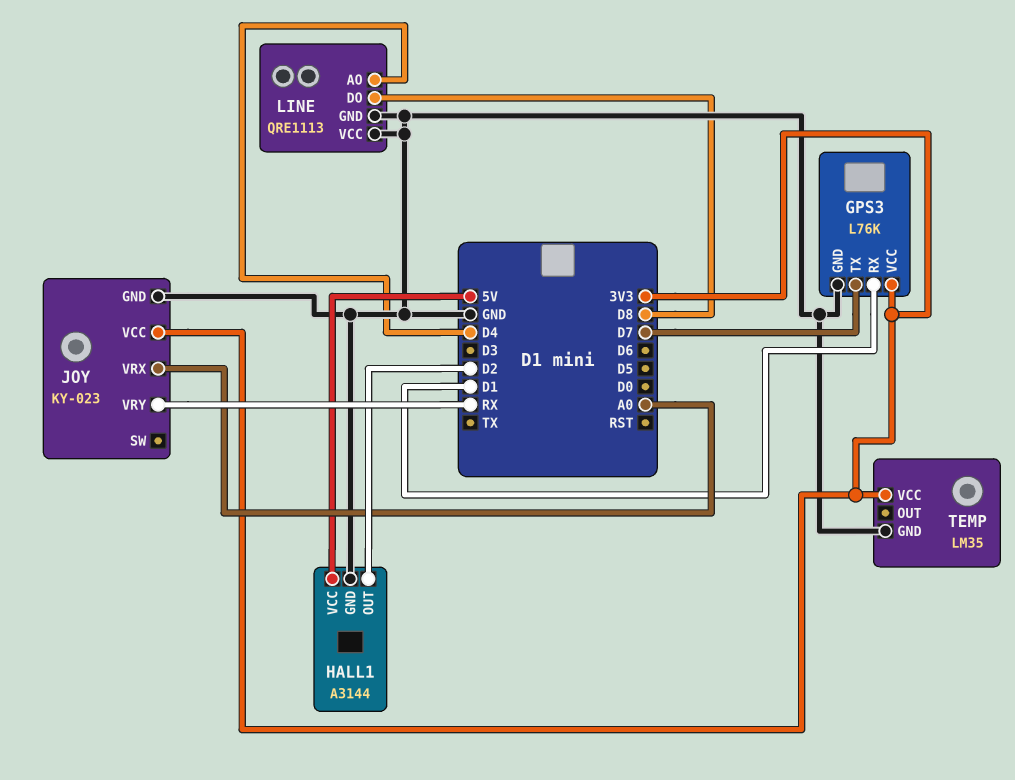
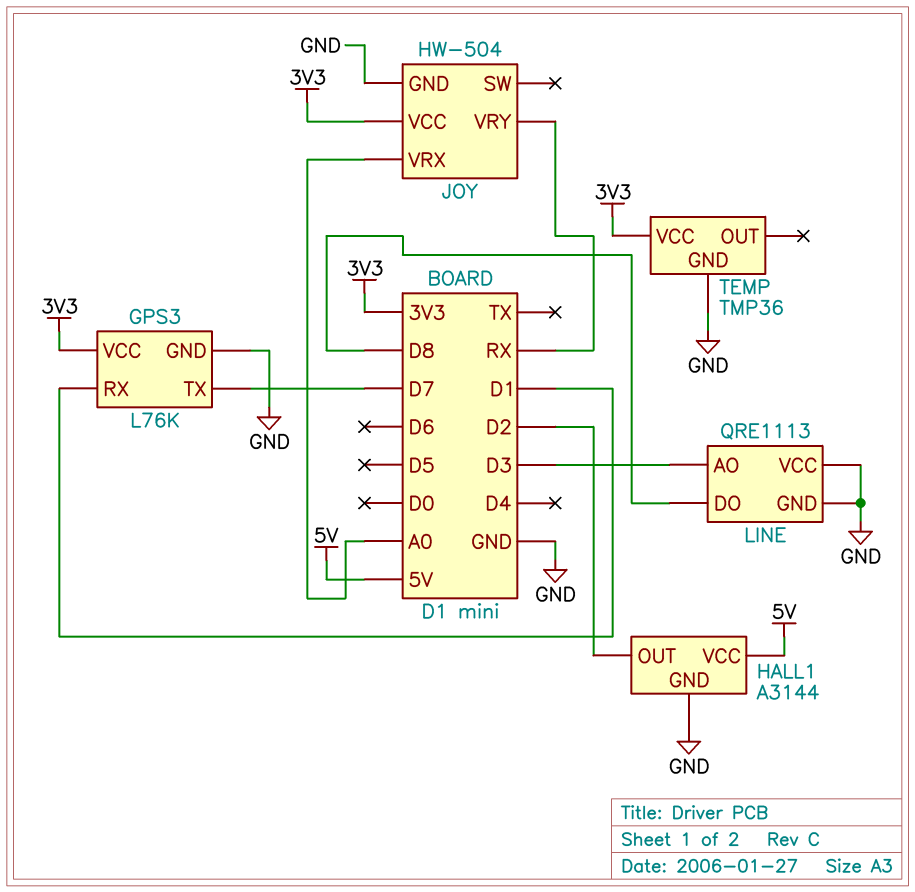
JOY: KY-023 -> HW-504
LINE pin AO: D4 -> D3
TEMP: LM35 -> TMP36

